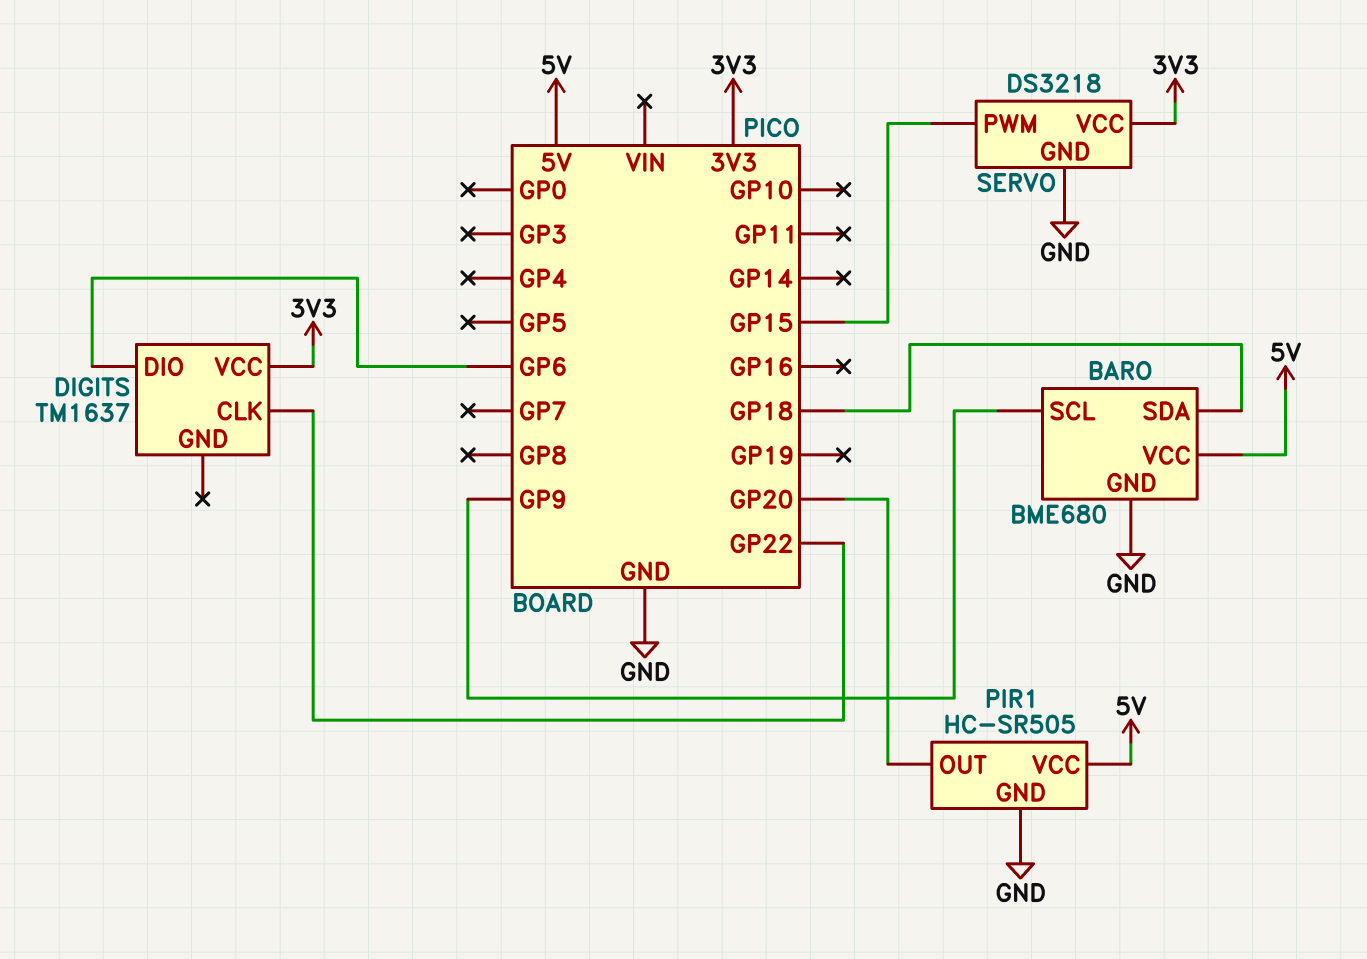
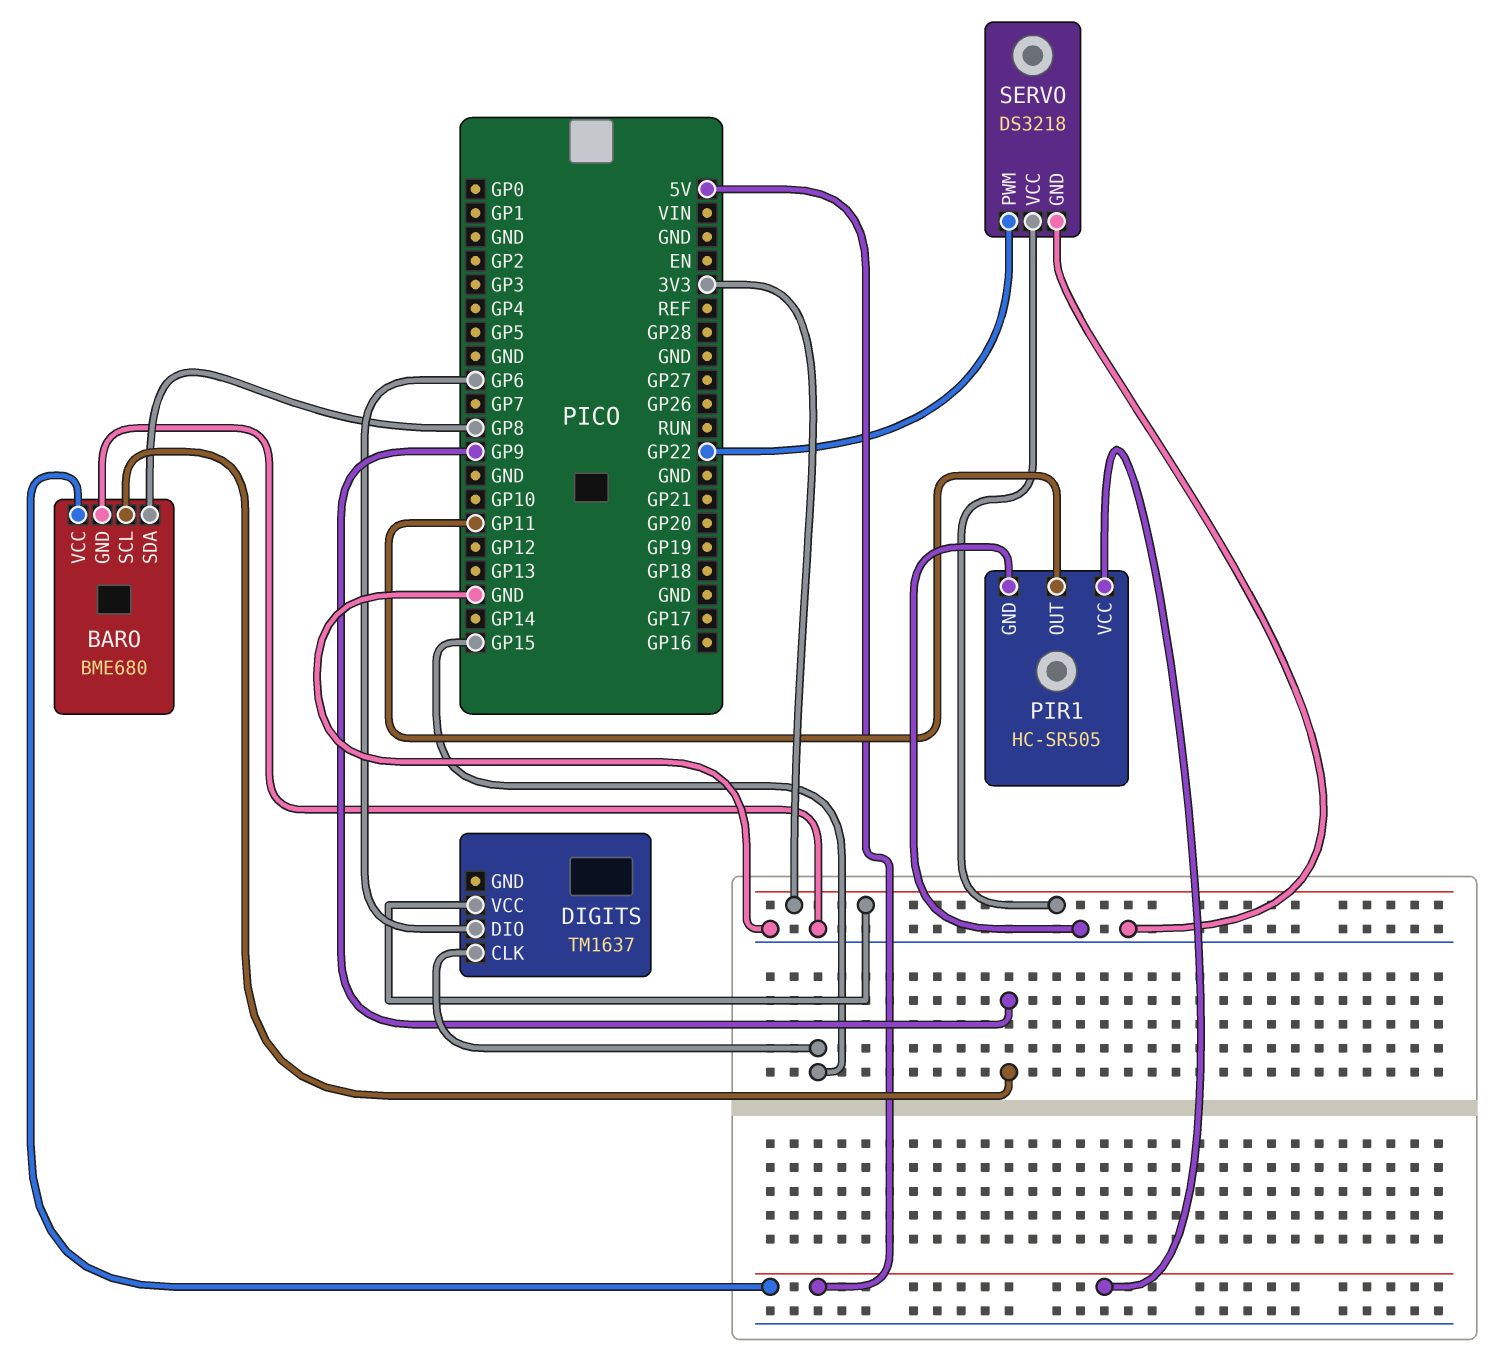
BARO pin SDA: GP18 -> GP8
DIGITS pin CLK: GP22 -> GP15
PIR1 pin OUT: GP20 -> GP11
SERVO pin PWM: GP15 -> GP22

